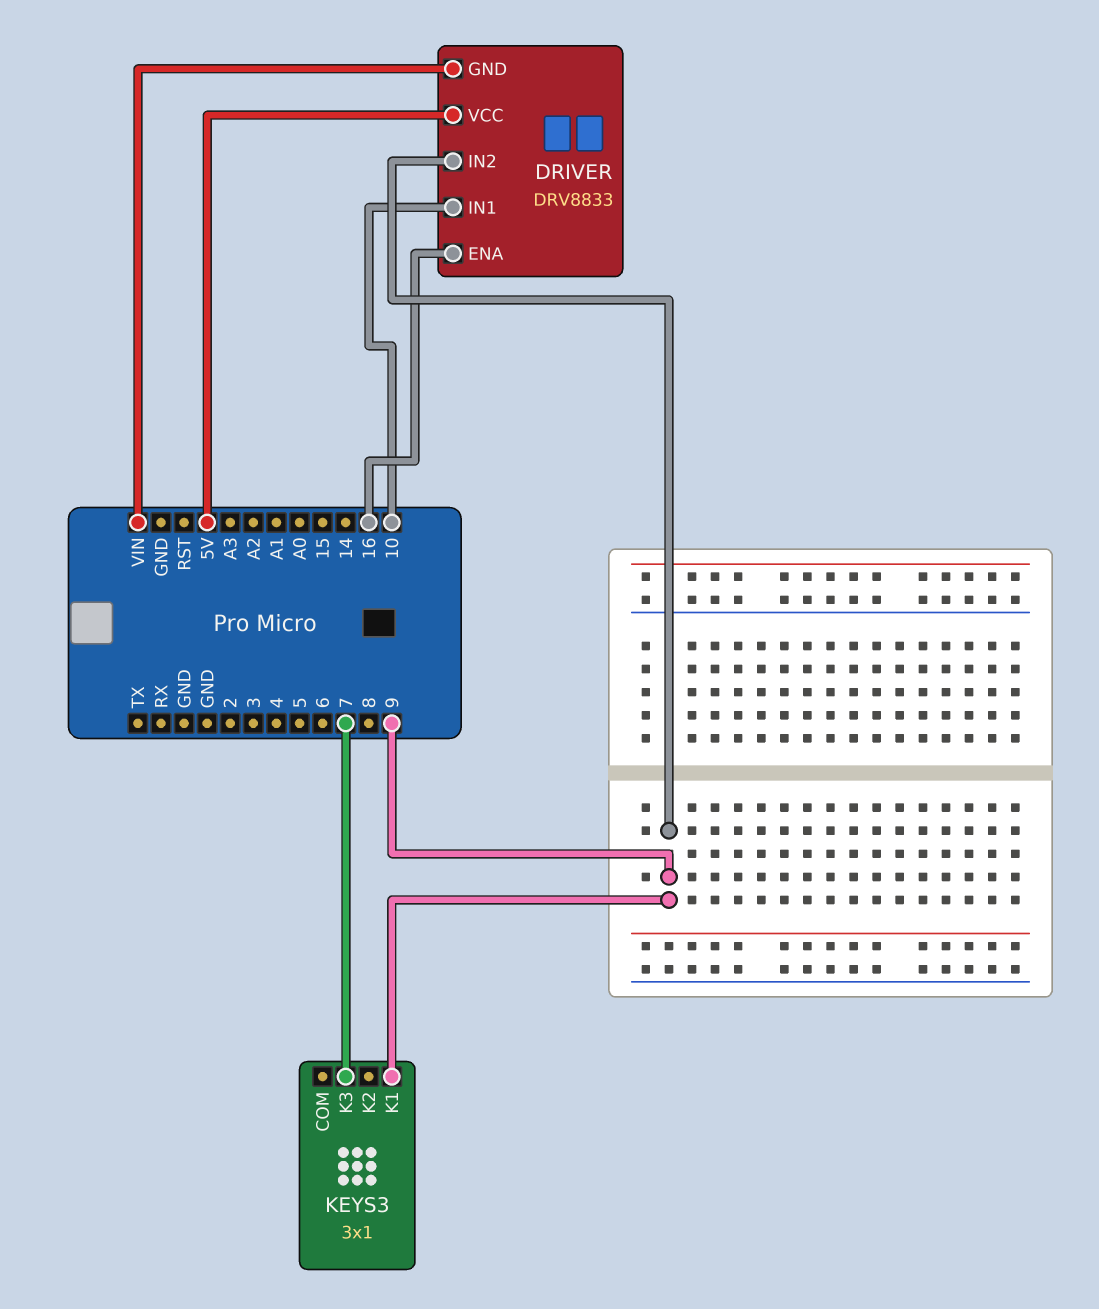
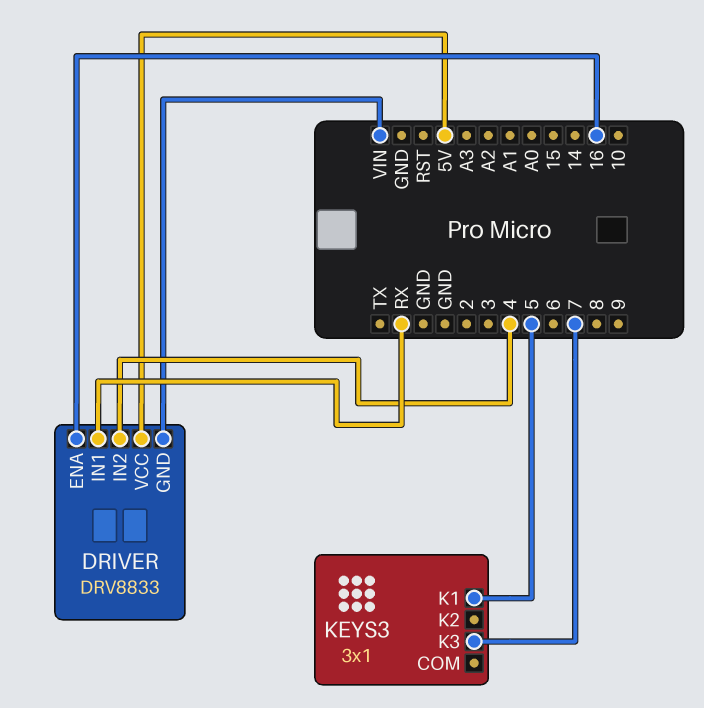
DRIVER pin IN1: 10 -> RX
DRIVER pin IN2: 9 -> 4
KEYS3 pin K1: 9 -> 5

